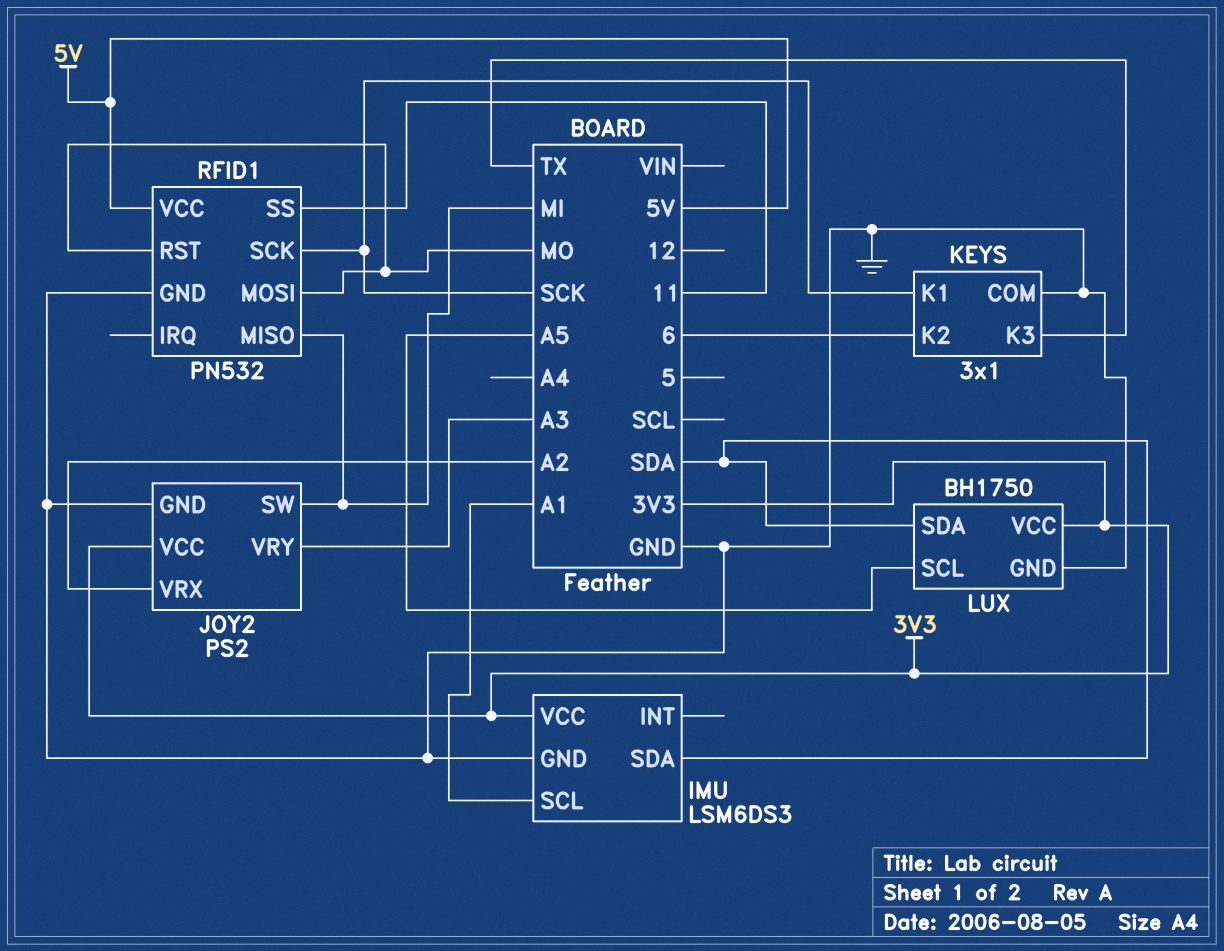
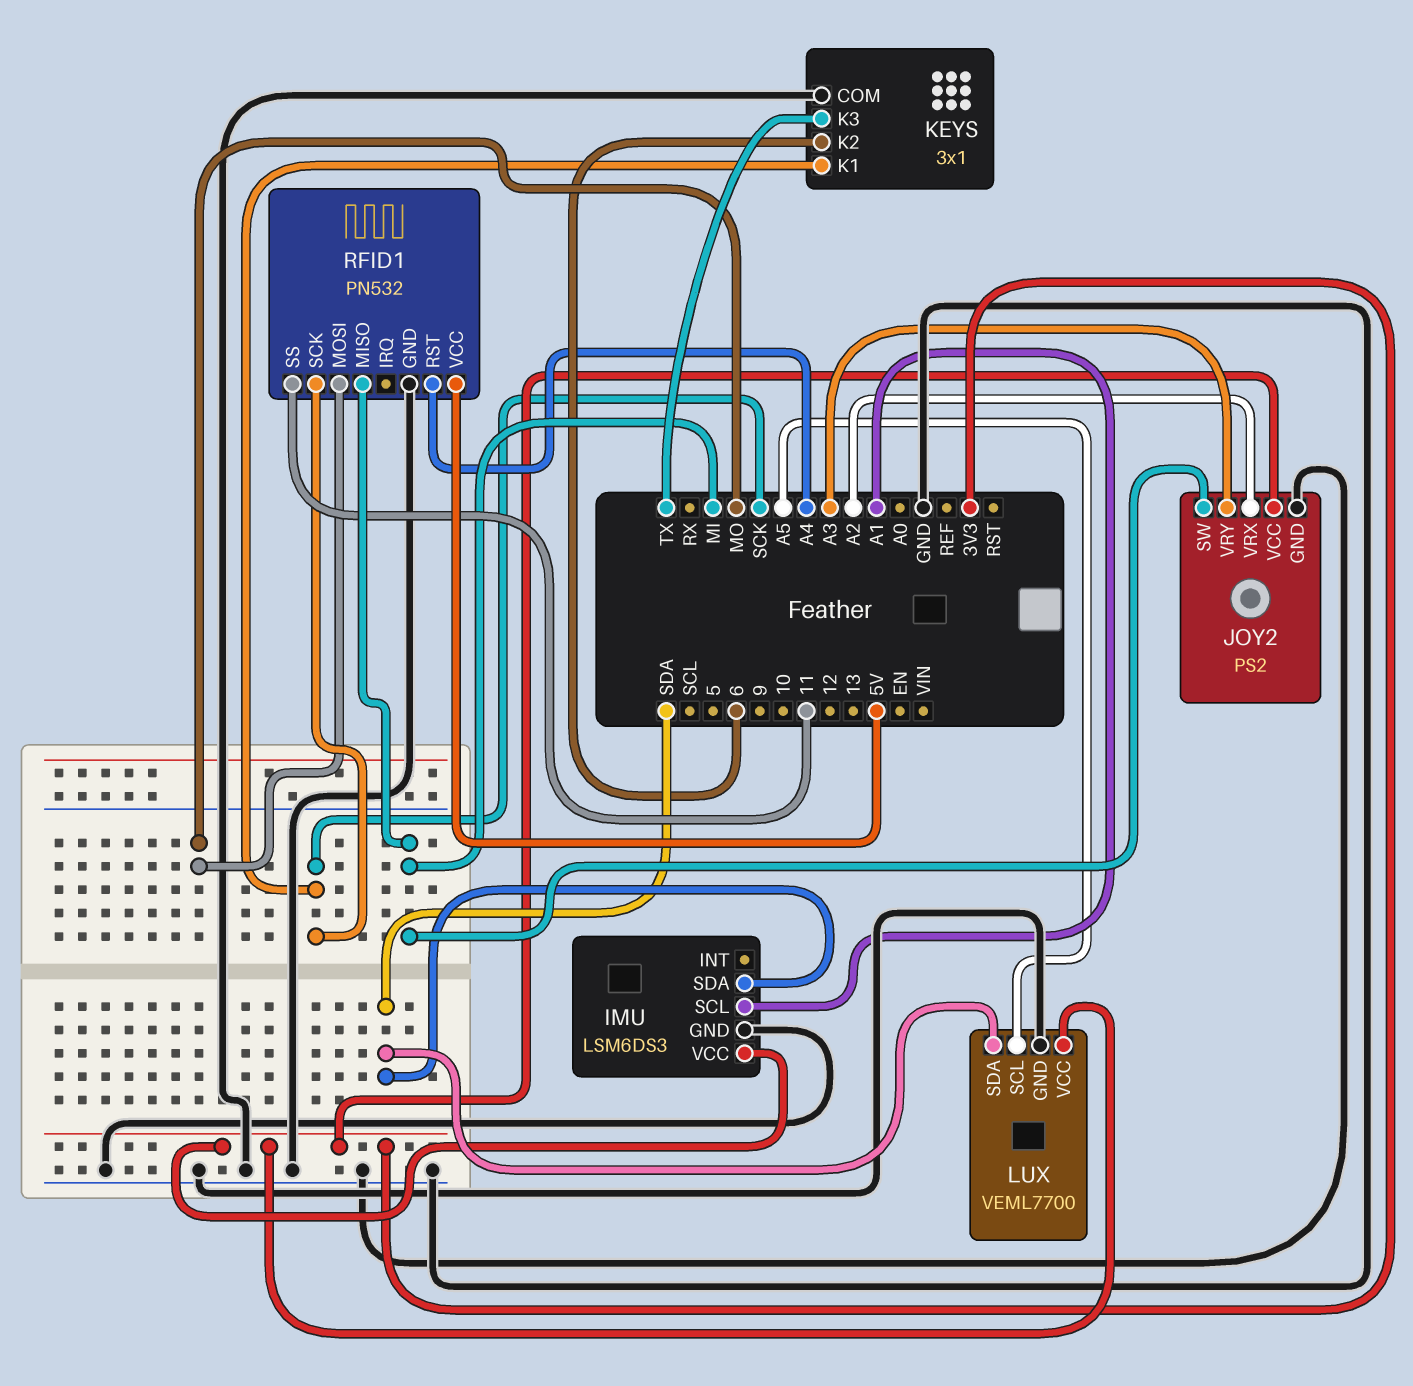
LUX: BH1750 -> VEML7700
RFID1 pin RST: MO -> A4

